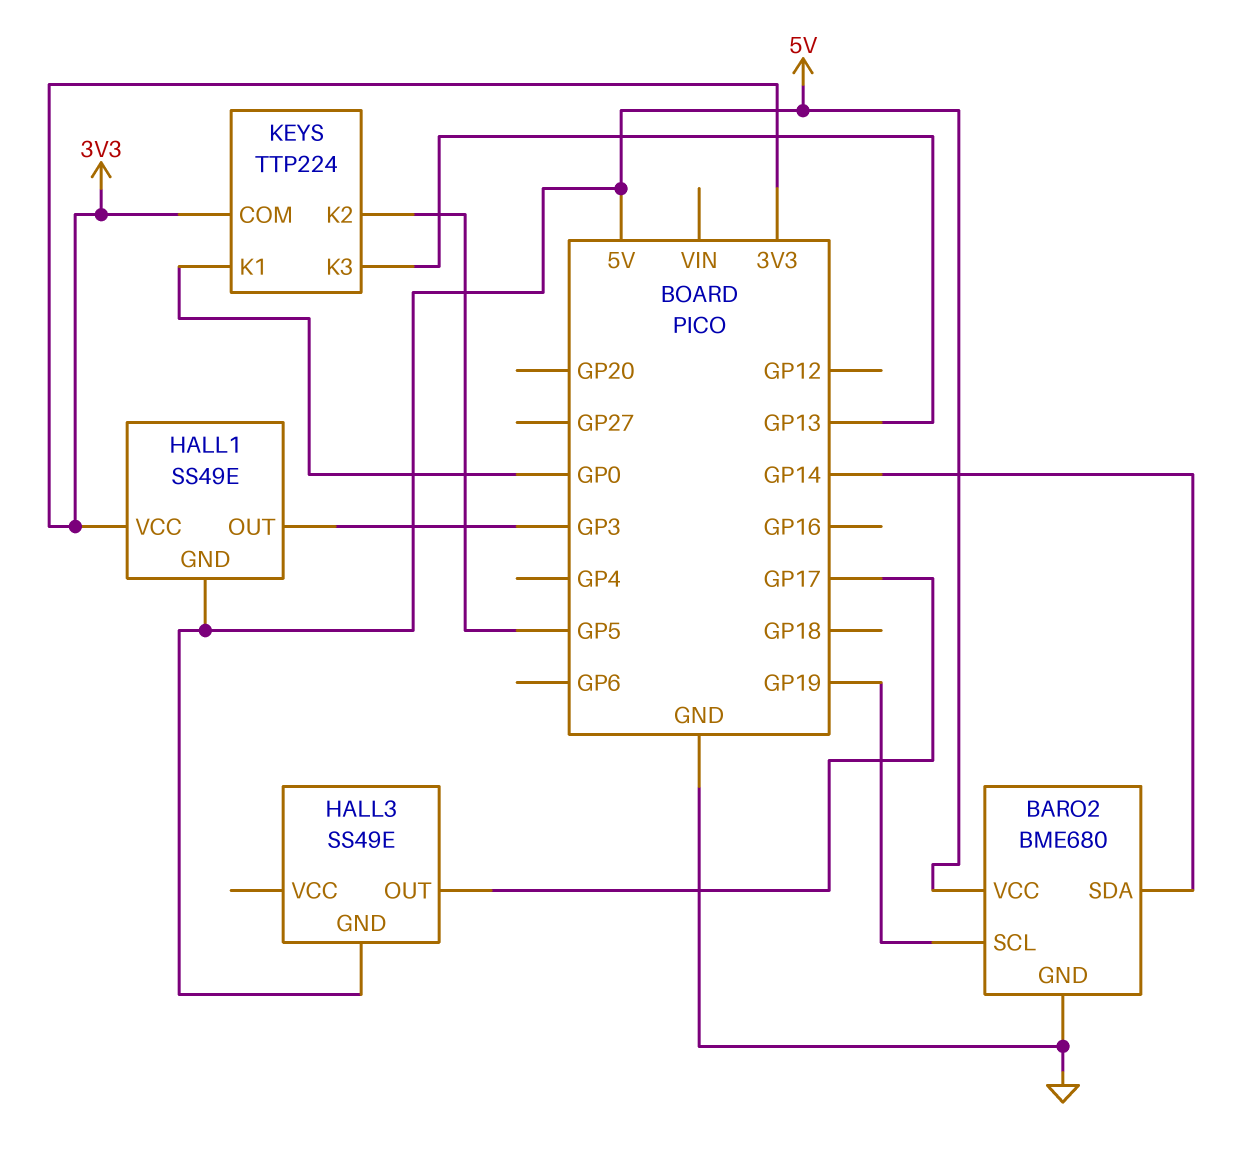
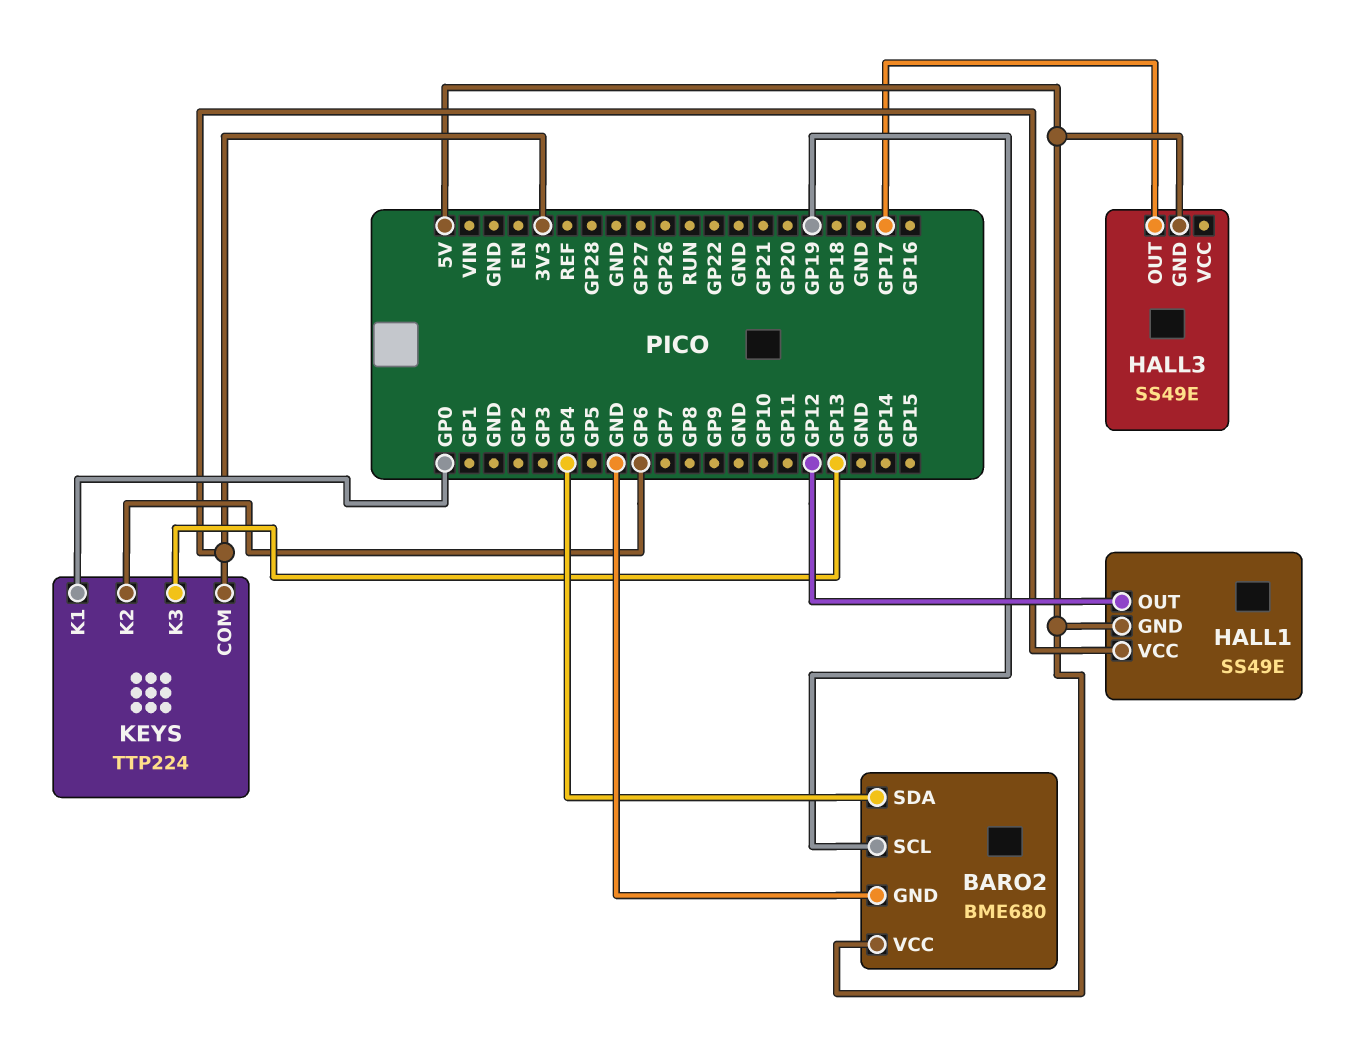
BARO2 pin SDA: GP14 -> GP4
HALL1 pin OUT: GP3 -> GP12
KEYS pin K2: GP5 -> GP6

